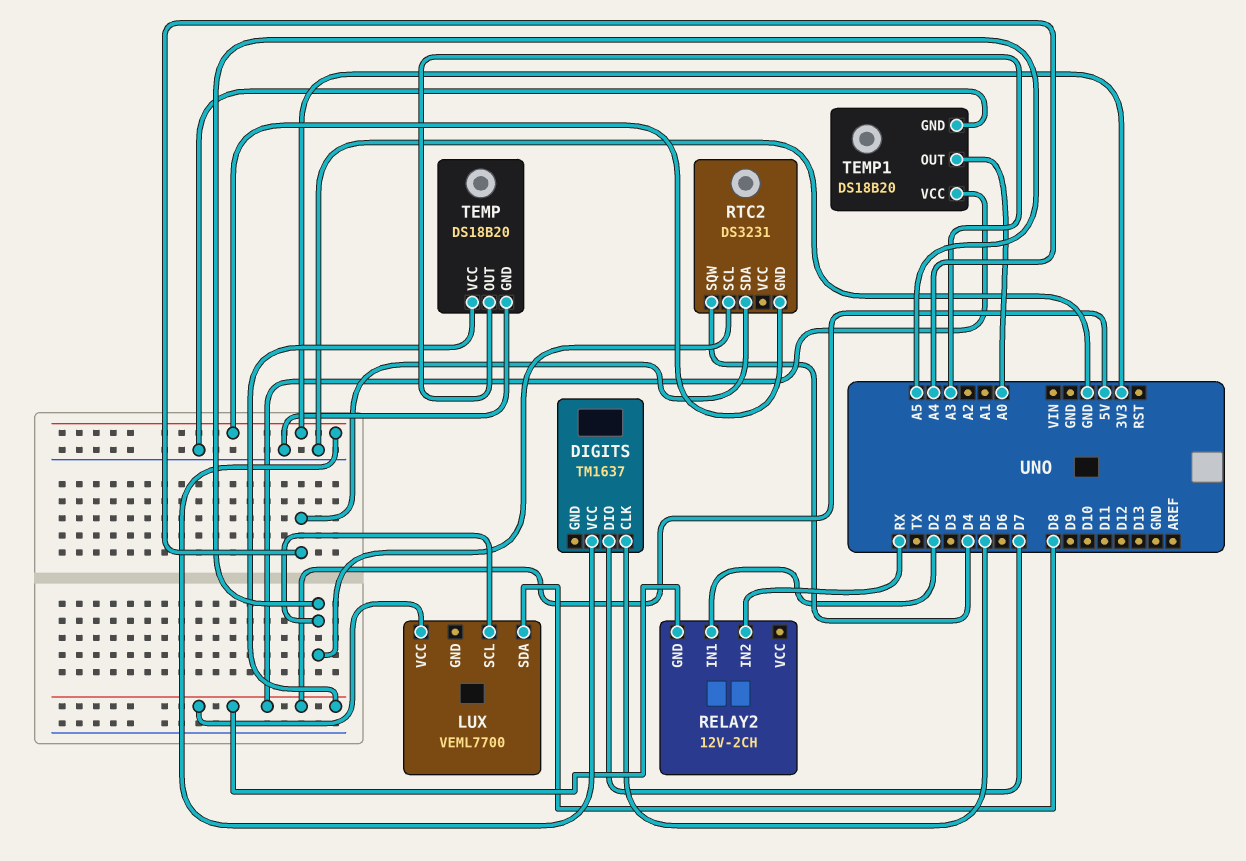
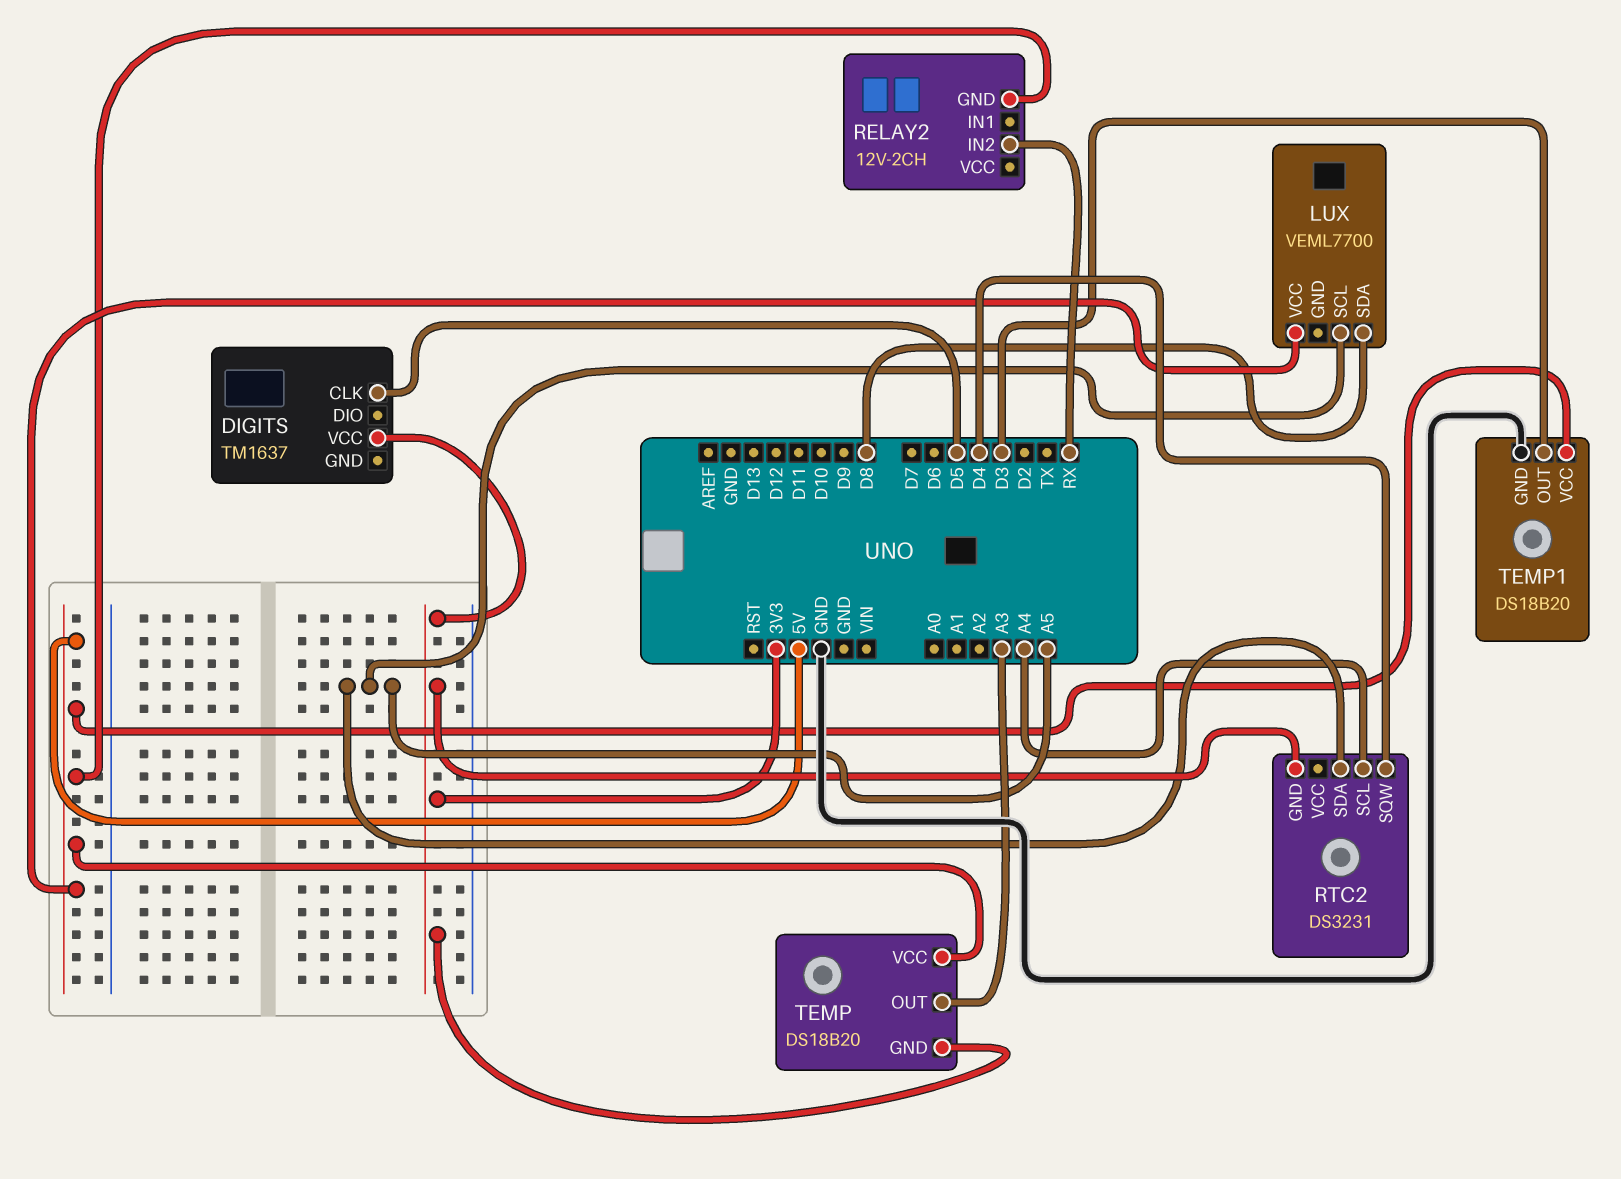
DIGITS pin DIO: D7 -> none
RELAY2 pin IN1: D2 -> none
RTC2 pin SCL: A5 -> A4
RTC2 pin SDA: A4 -> A5
TEMP pin GND: GND -> 3V3
TEMP1 pin OUT: A0 -> D3

